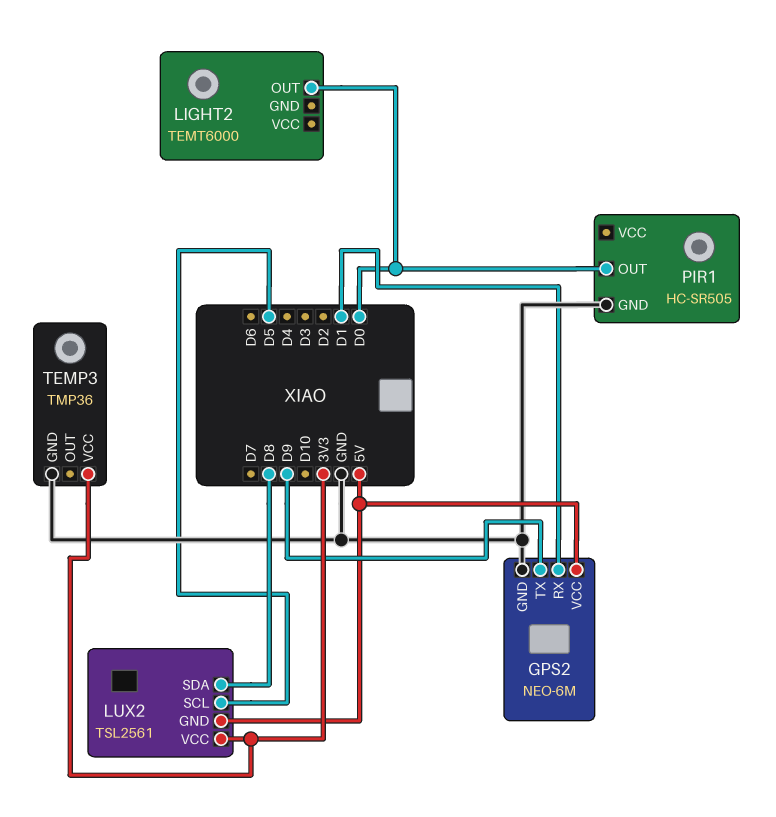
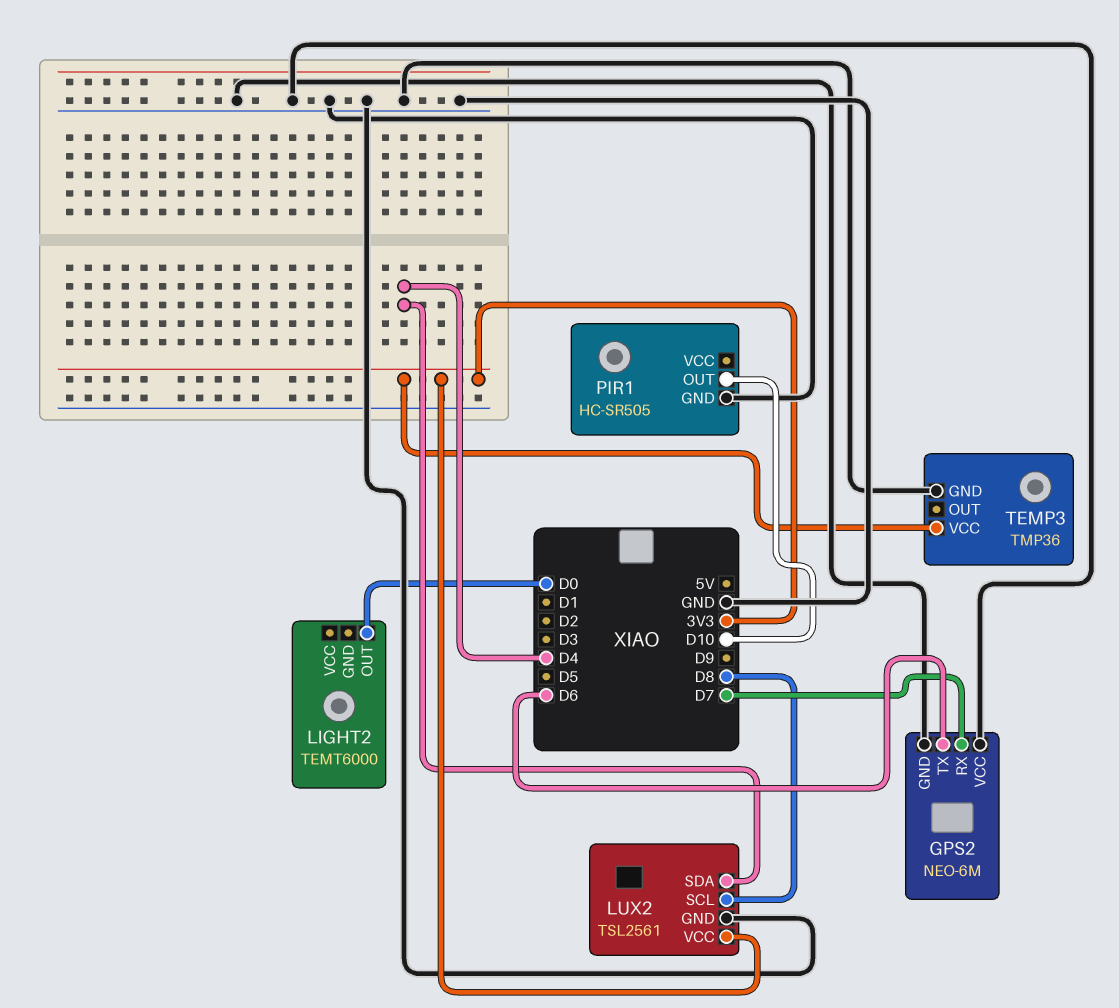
GPS2 pin RX: D1 -> D7
GPS2 pin TX: D9 -> D6
GPS2 pin VCC: 5V -> GND
LUX2 pin GND: 5V -> GND
LUX2 pin SCL: D5 -> D8
LUX2 pin SDA: D8 -> D4
PIR1 pin OUT: D0 -> D10

